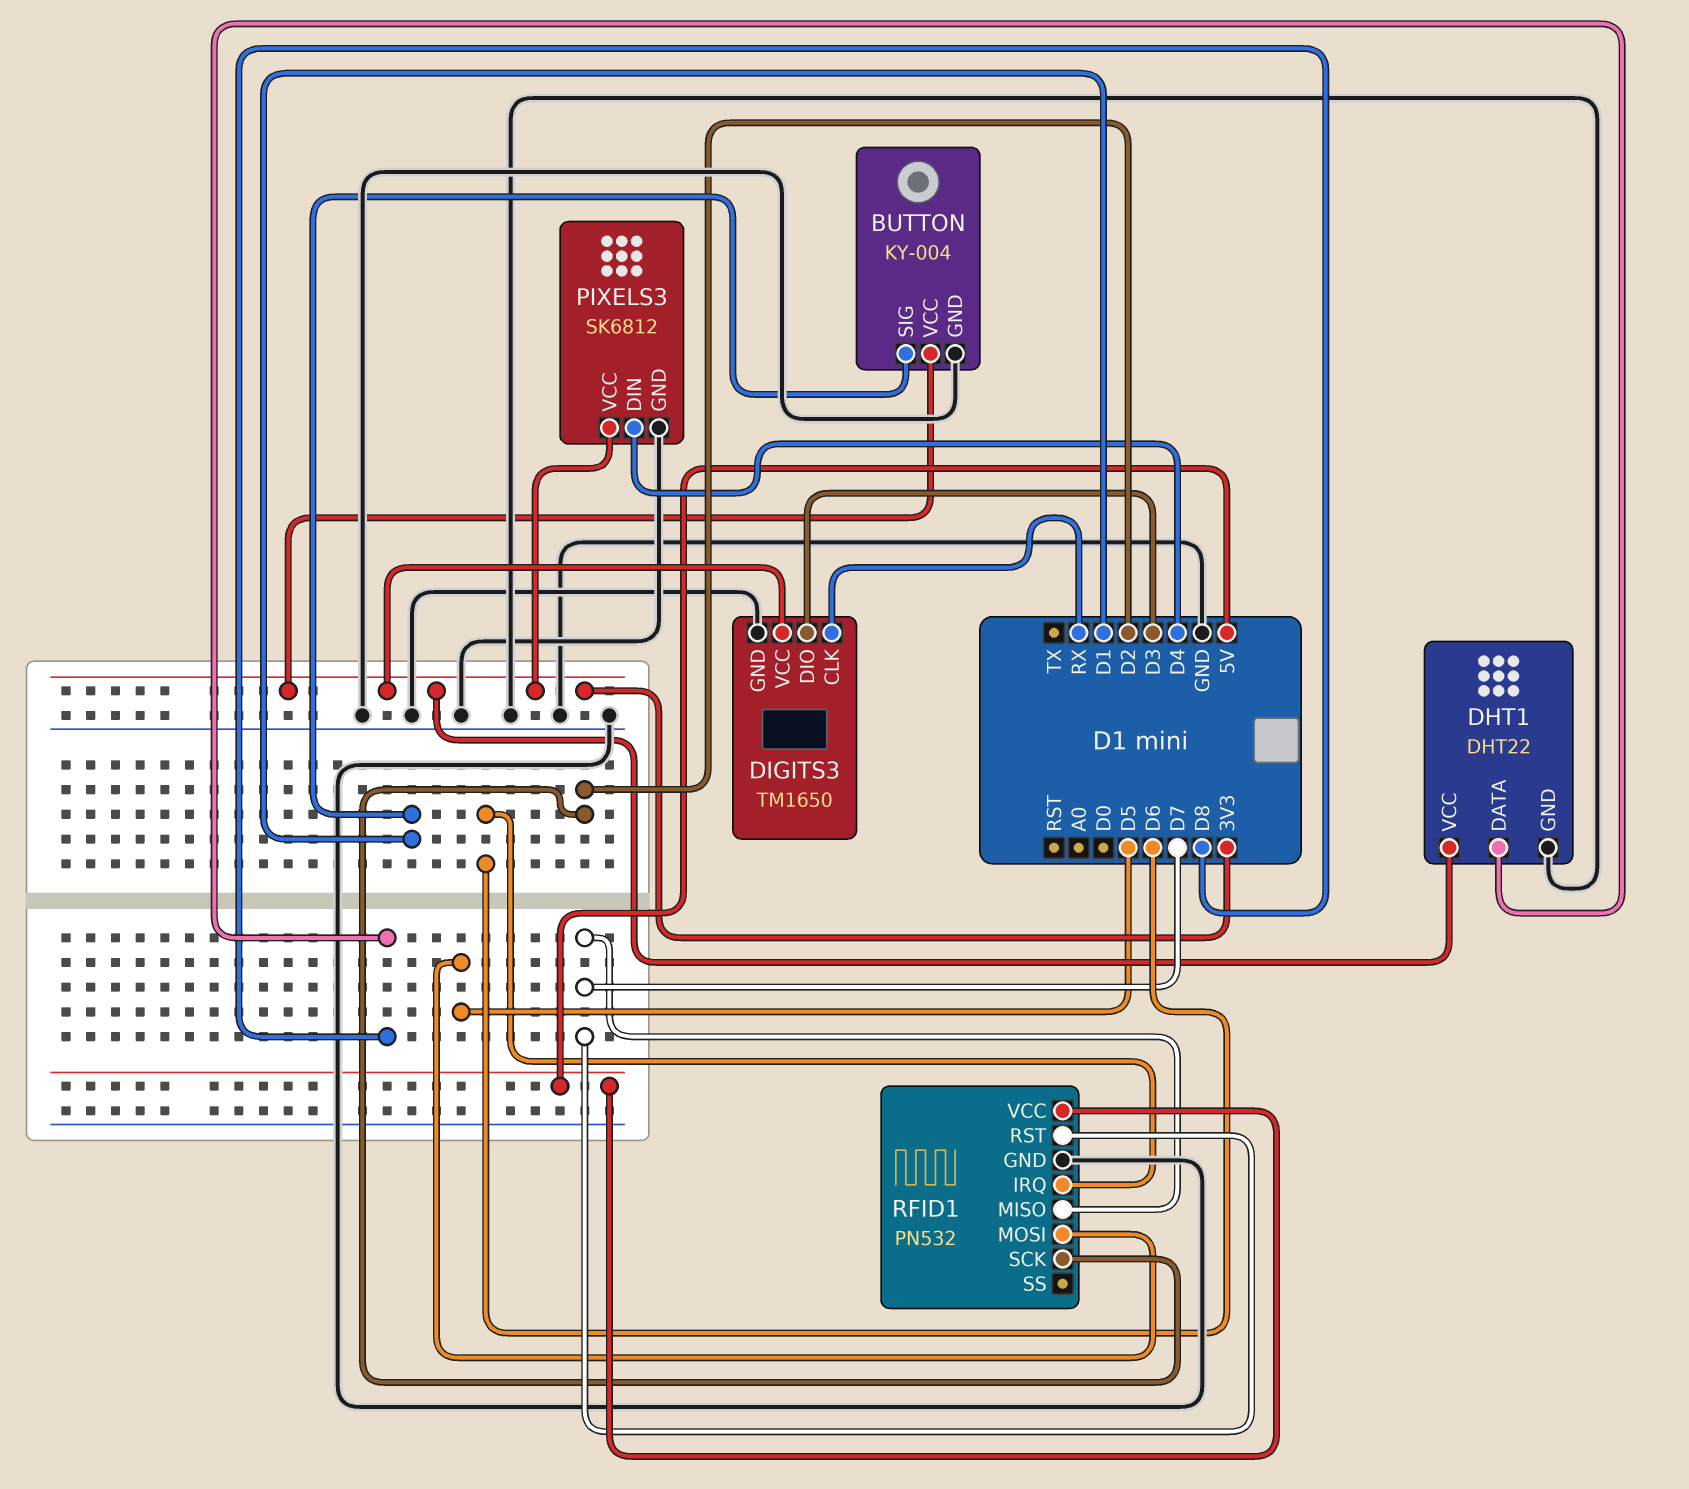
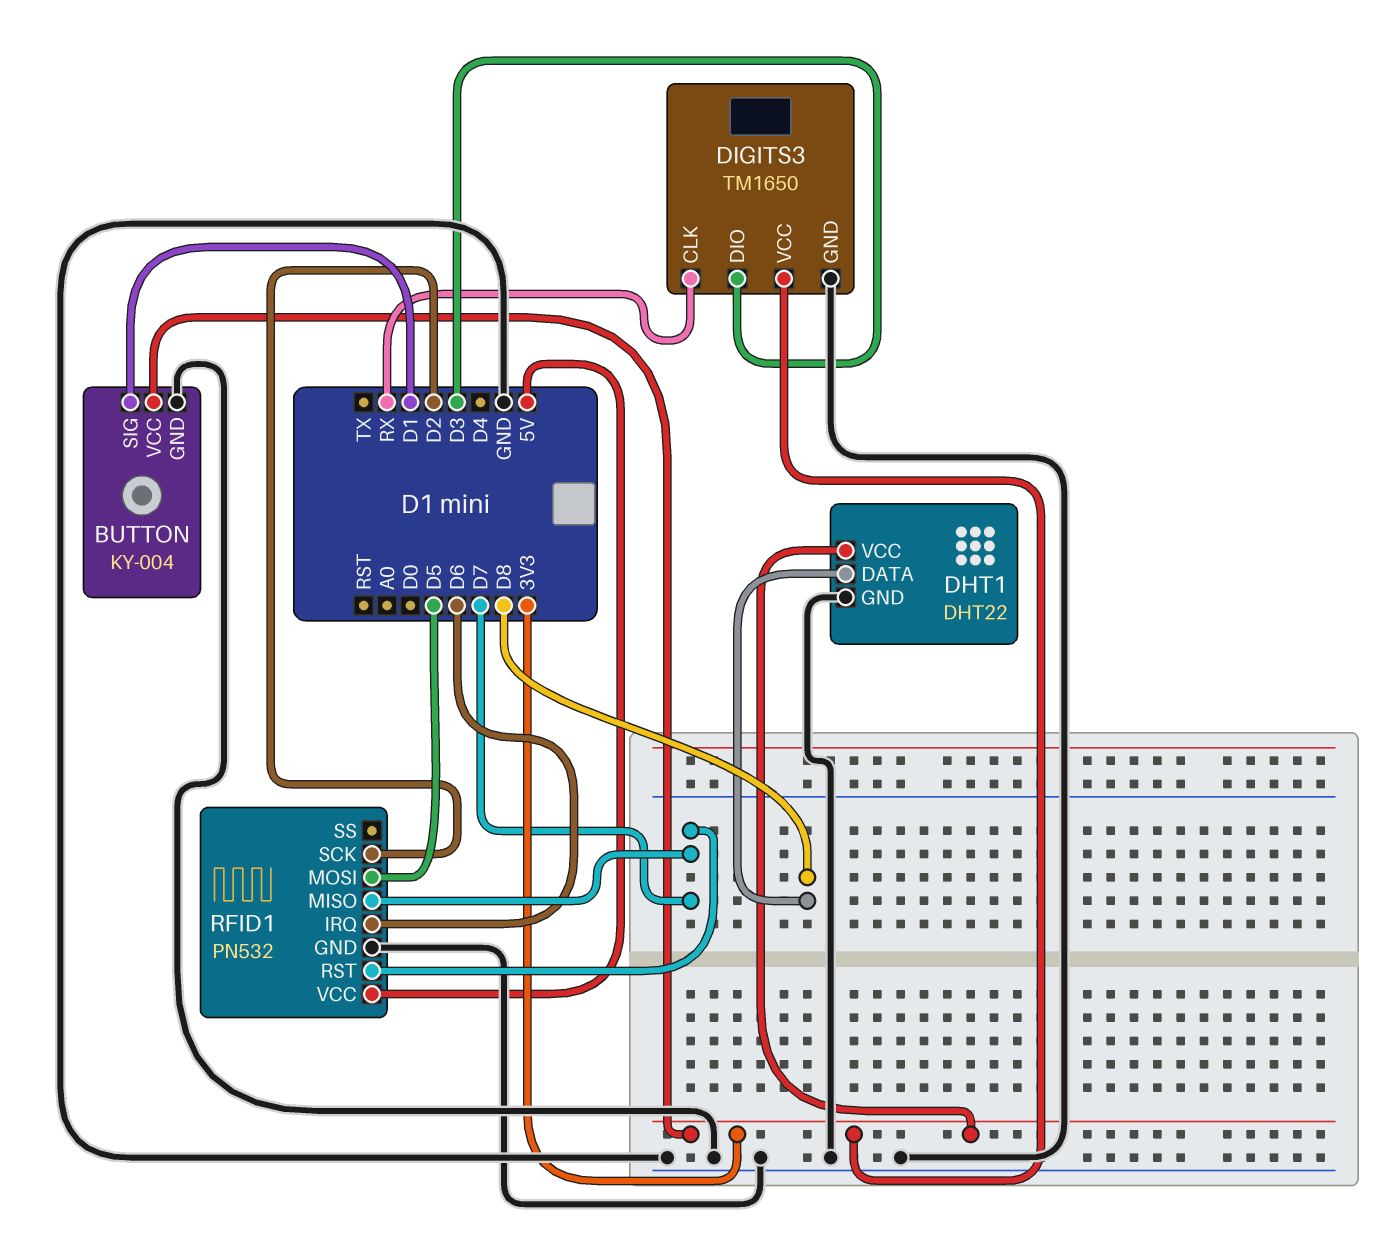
PIXELS3: SK6812 -> none
PIXELS3 pin DIN: D4 -> none
PIXELS3 pin GND: GND -> none
PIXELS3 pin VCC: 3V3 -> none

